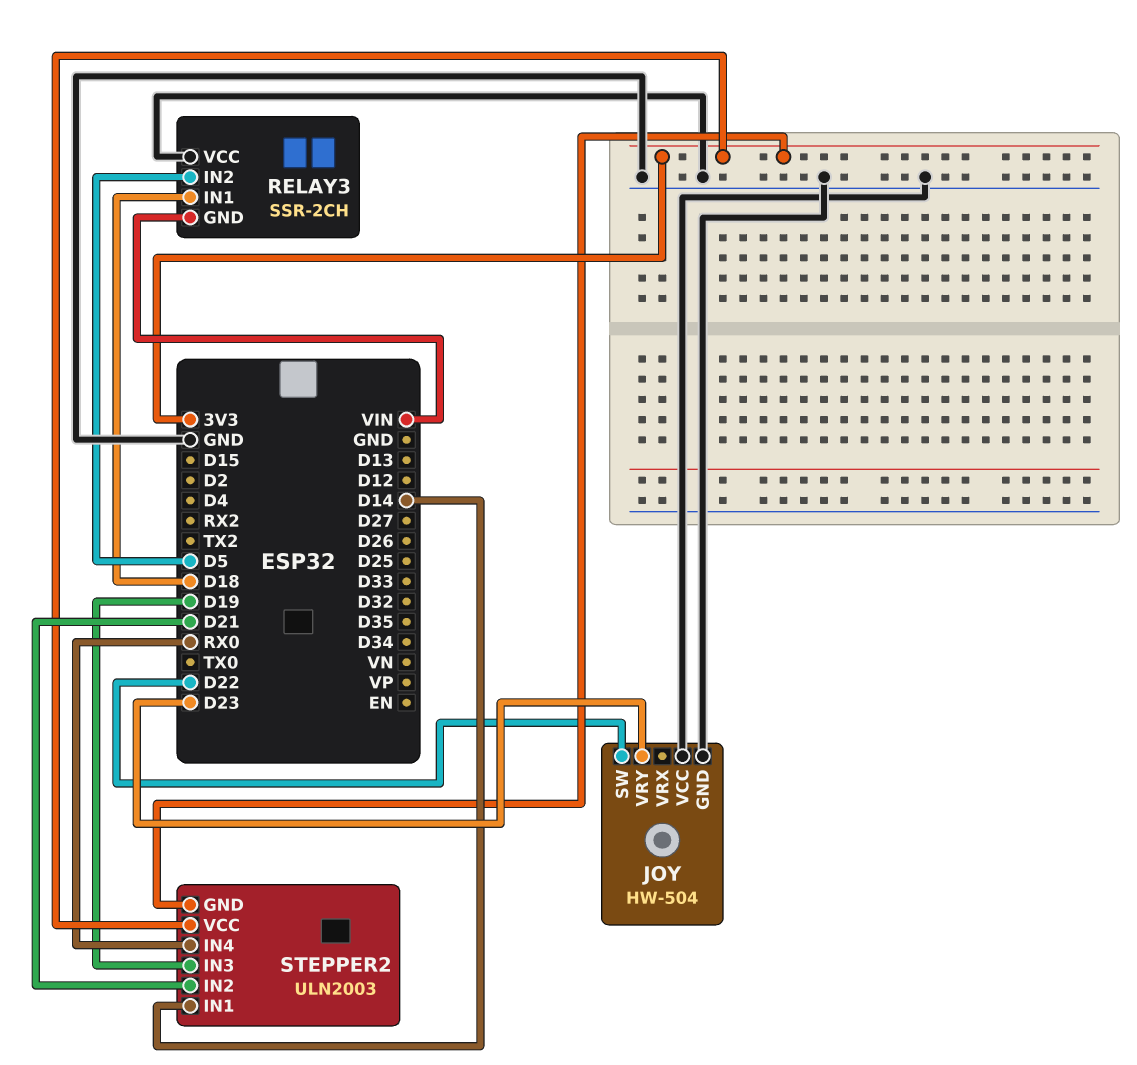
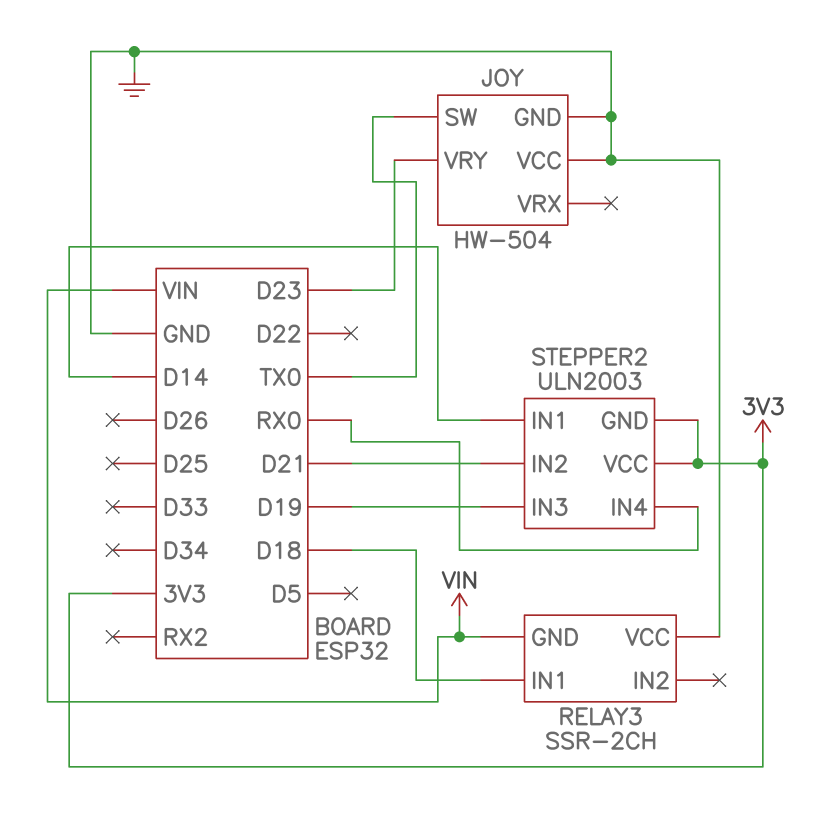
JOY pin SW: D22 -> TX0
RELAY3 pin IN2: D5 -> none

